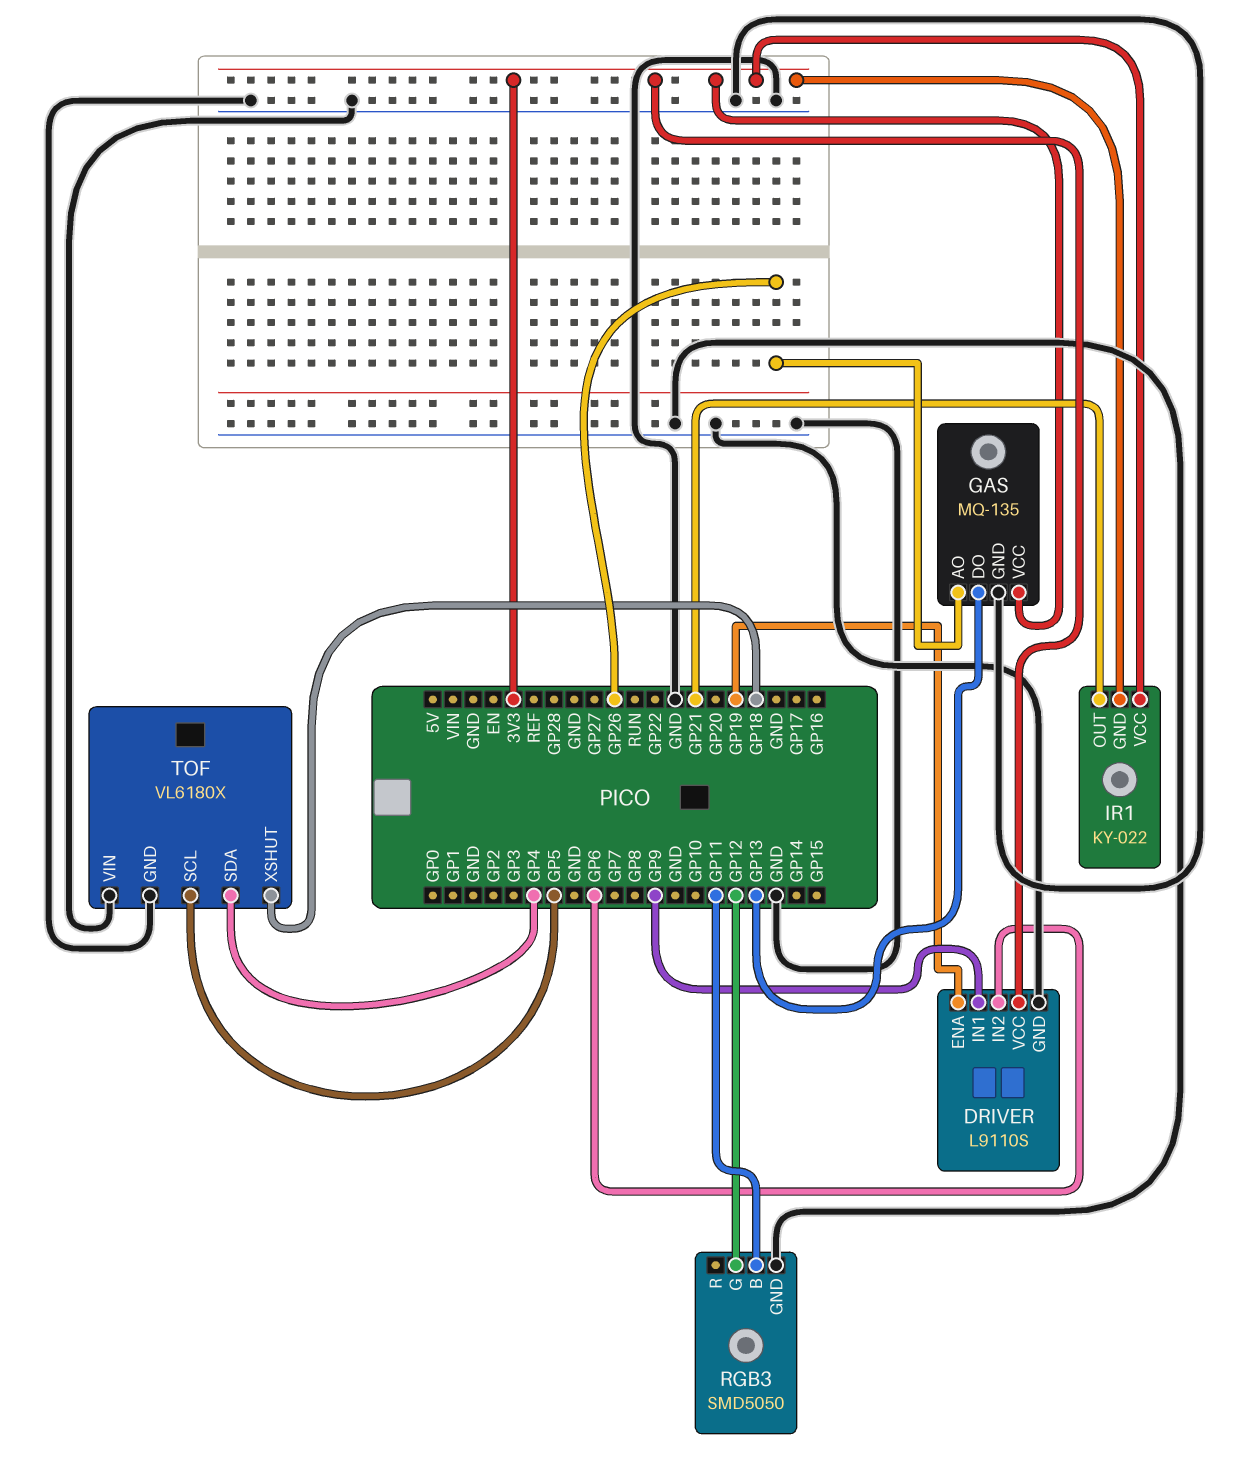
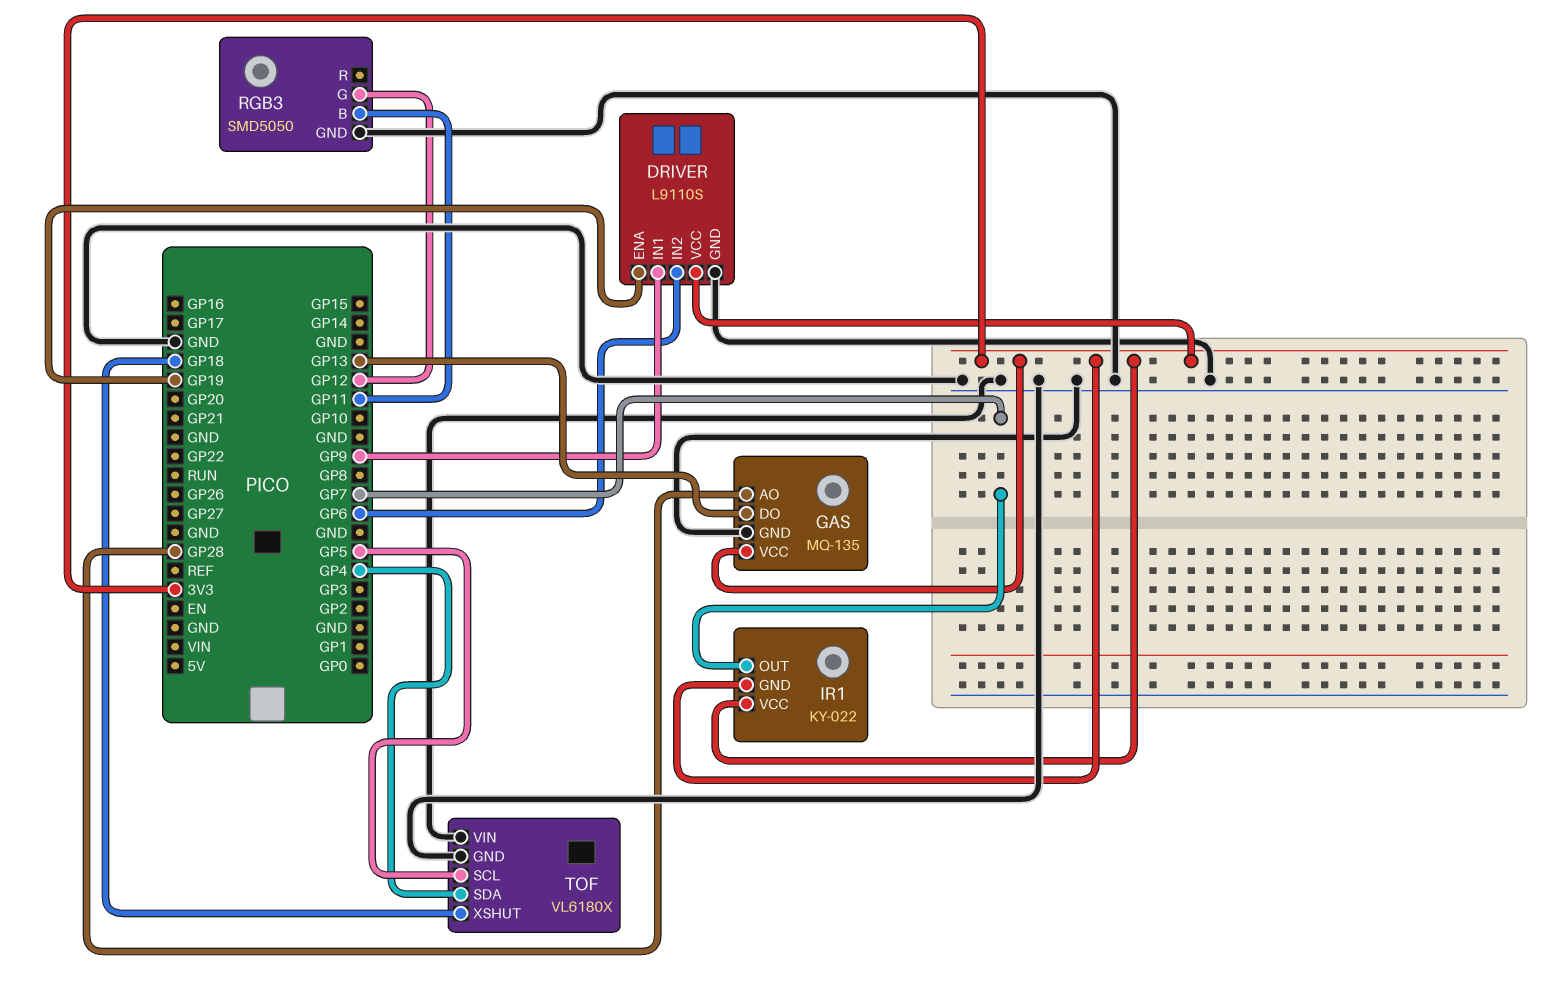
GAS pin AO: GP26 -> GP28
IR1 pin OUT: GP21 -> GP7

